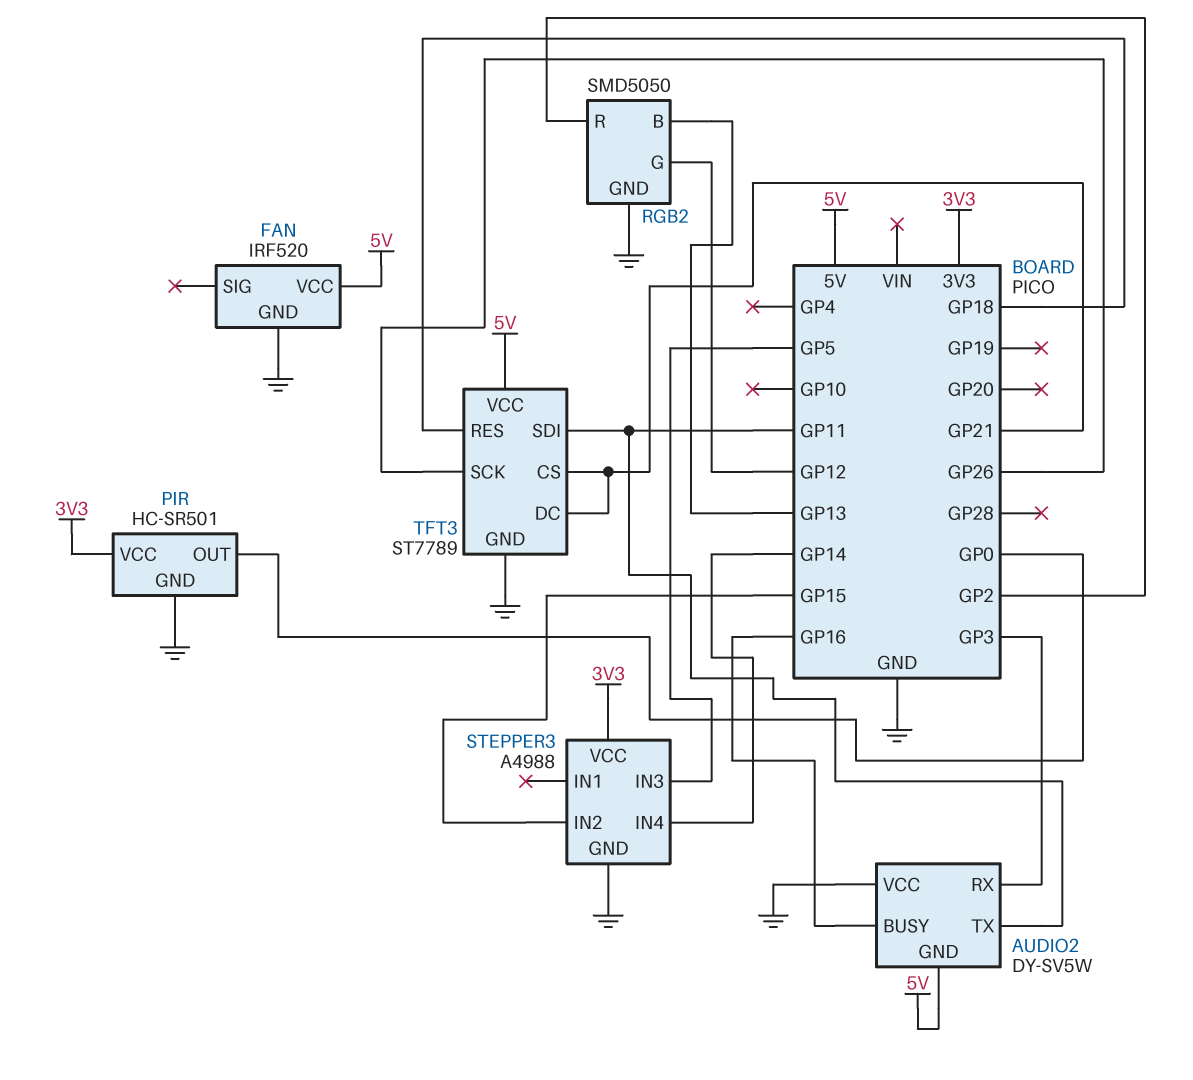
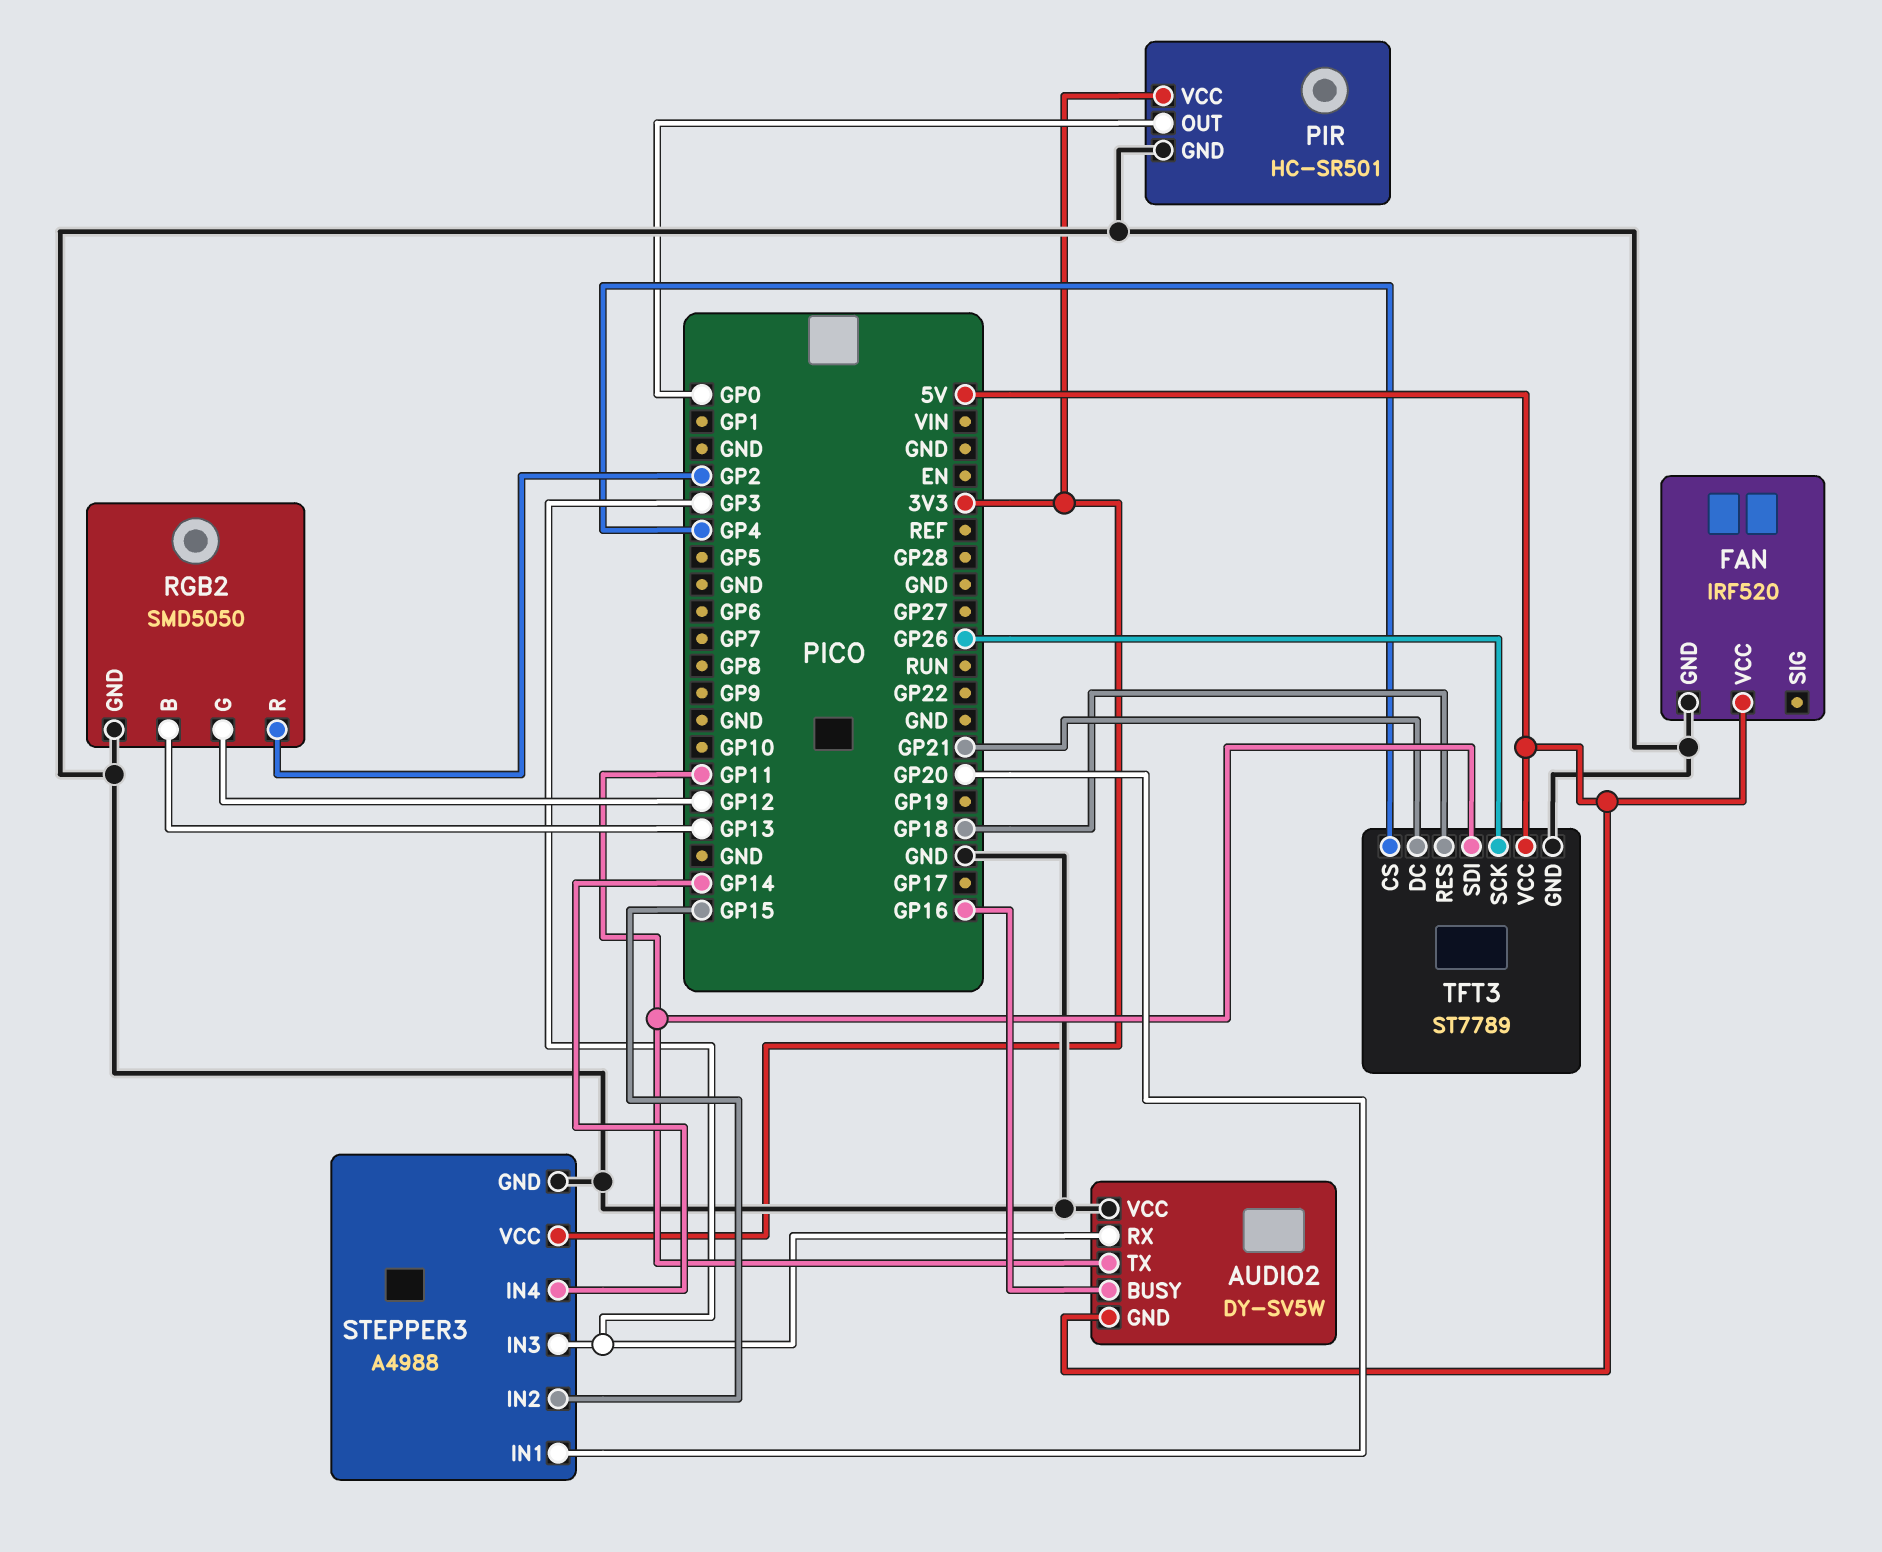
STEPPER3 pin IN1: none -> GP20
STEPPER3 pin IN3: GP5 -> GP3
TFT3 pin CS: GP21 -> GP4

